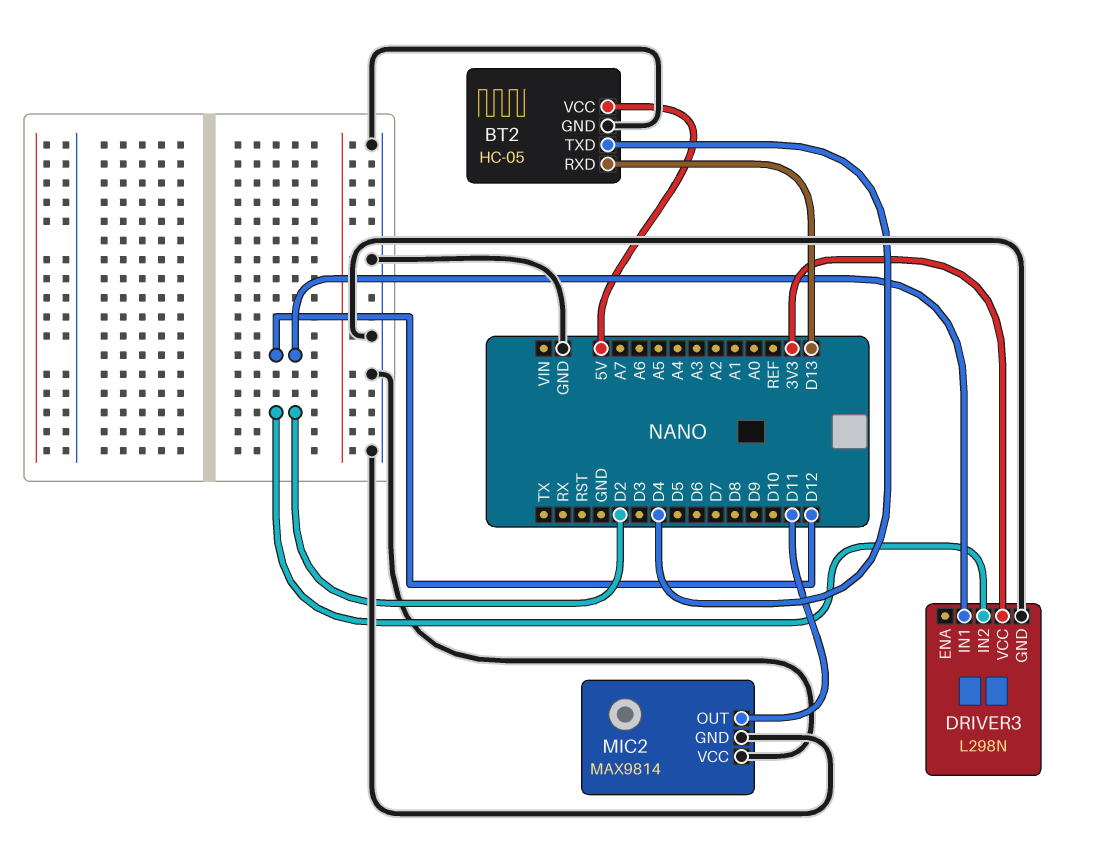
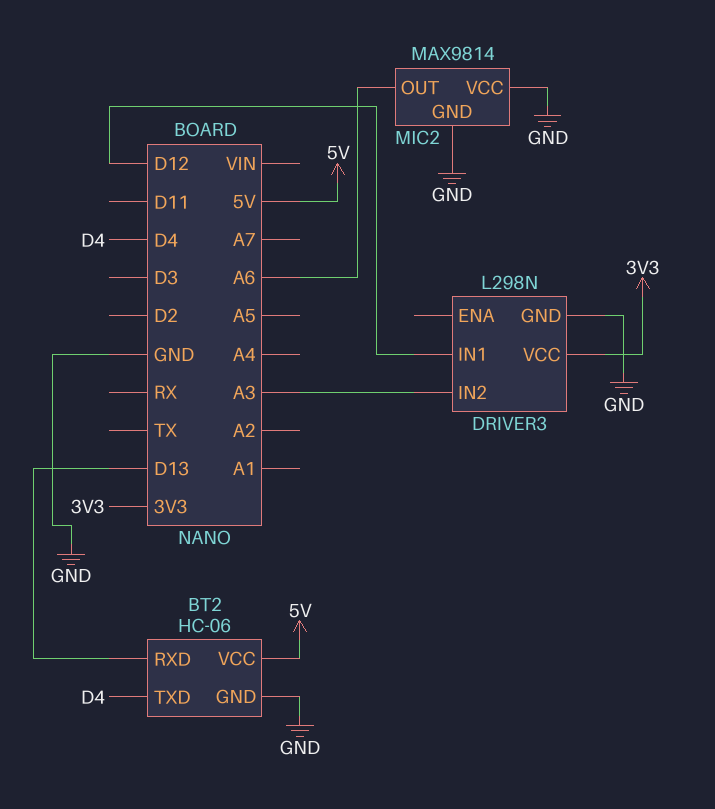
BT2: HC-05 -> HC-06
DRIVER3 pin IN2: D2 -> A3
MIC2 pin OUT: D11 -> A6

